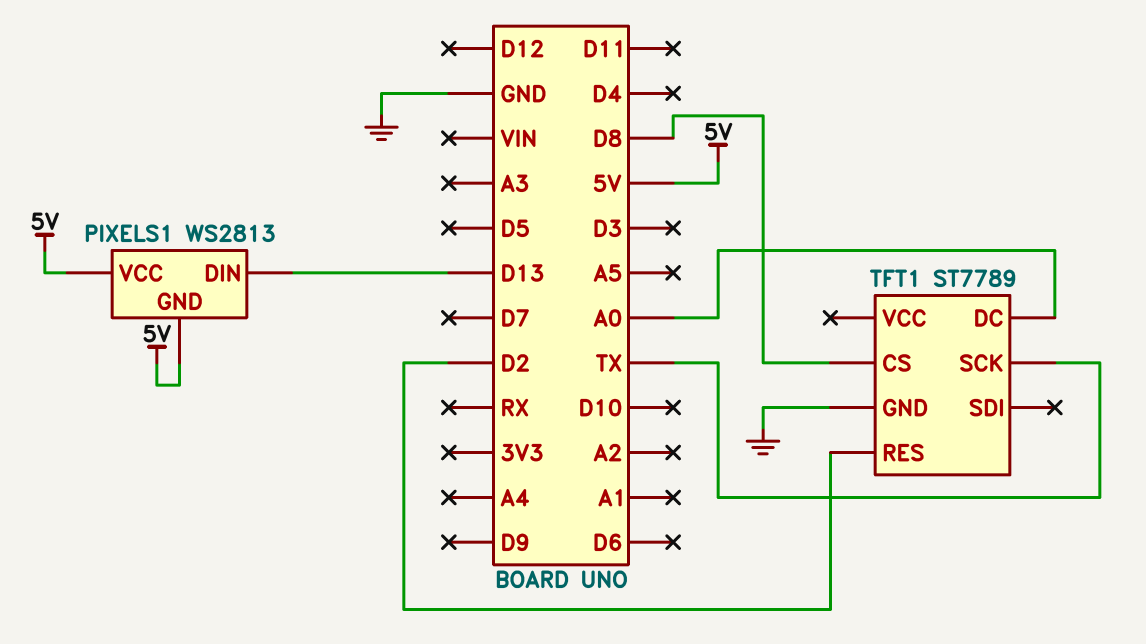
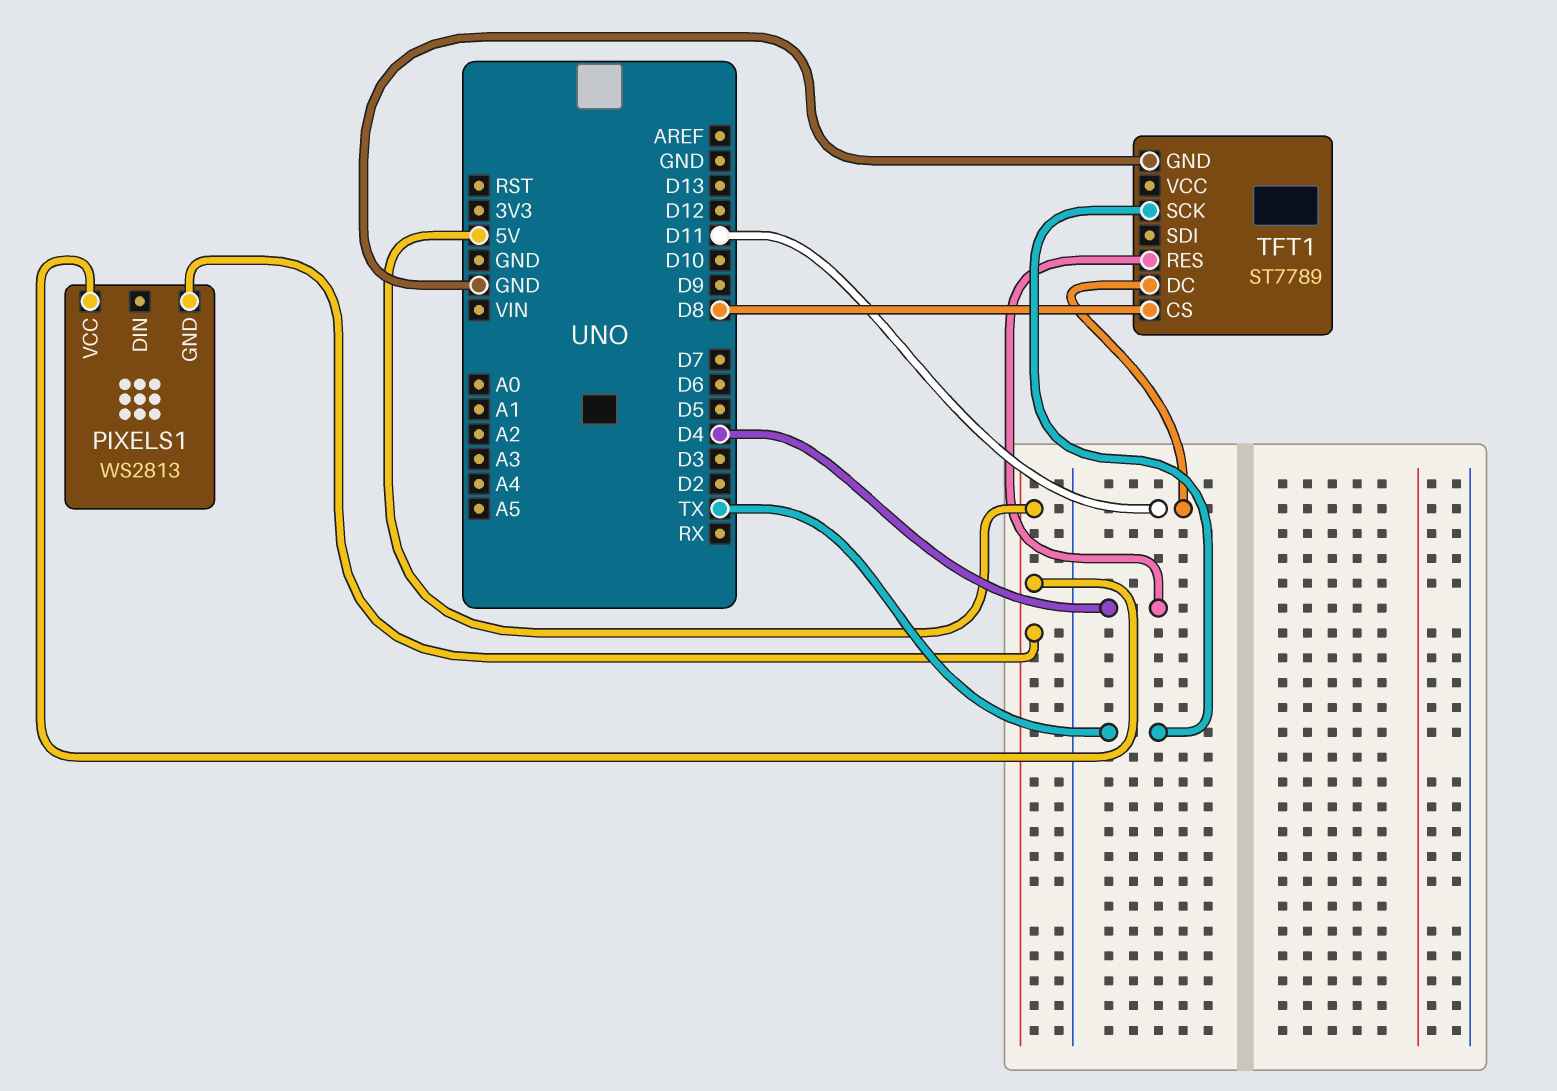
PIXELS1 pin DIN: D13 -> none
TFT1 pin DC: A0 -> D11
TFT1 pin RES: D2 -> D4

